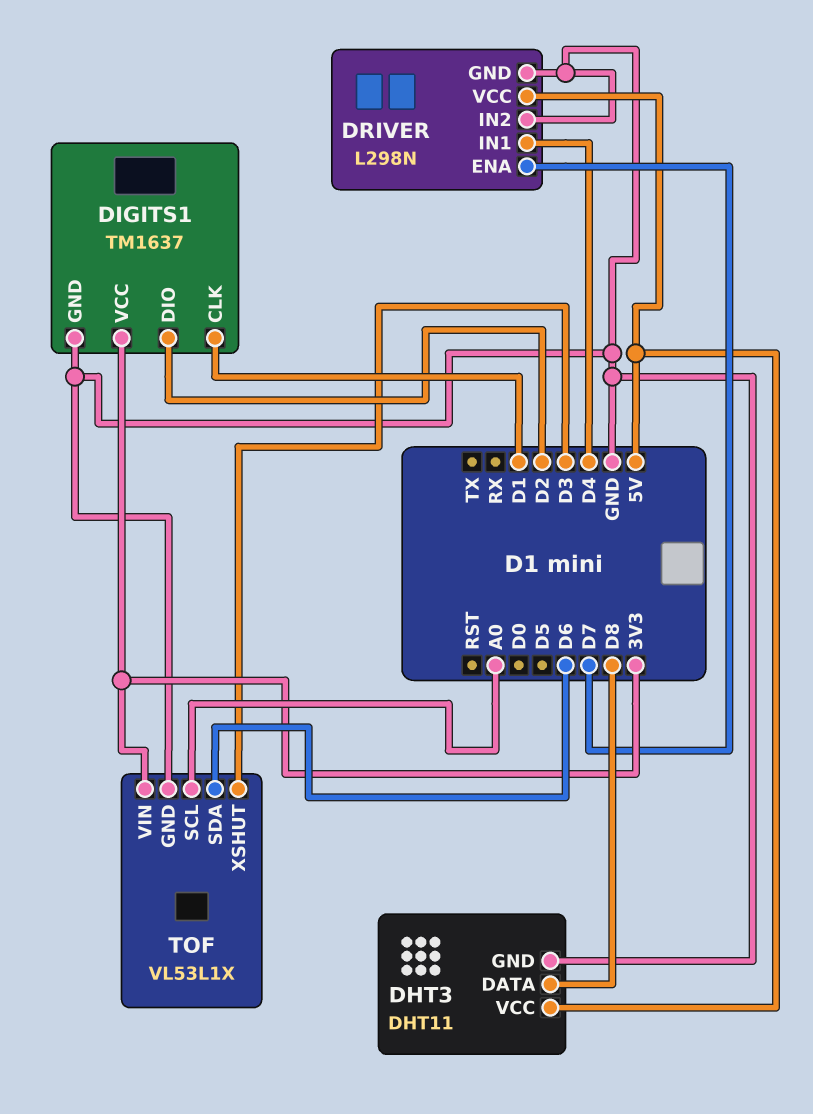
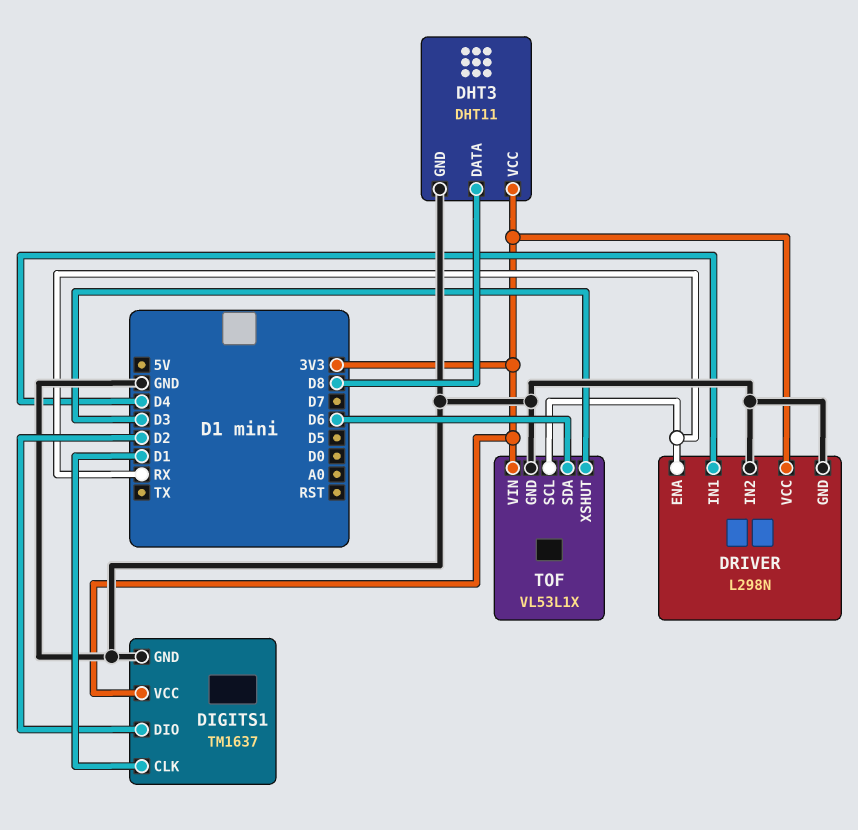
DHT3 pin VCC: 5V -> 3V3
DRIVER pin ENA: D7 -> RX
DRIVER pin VCC: 5V -> 3V3
TOF pin SCL: A0 -> RX

